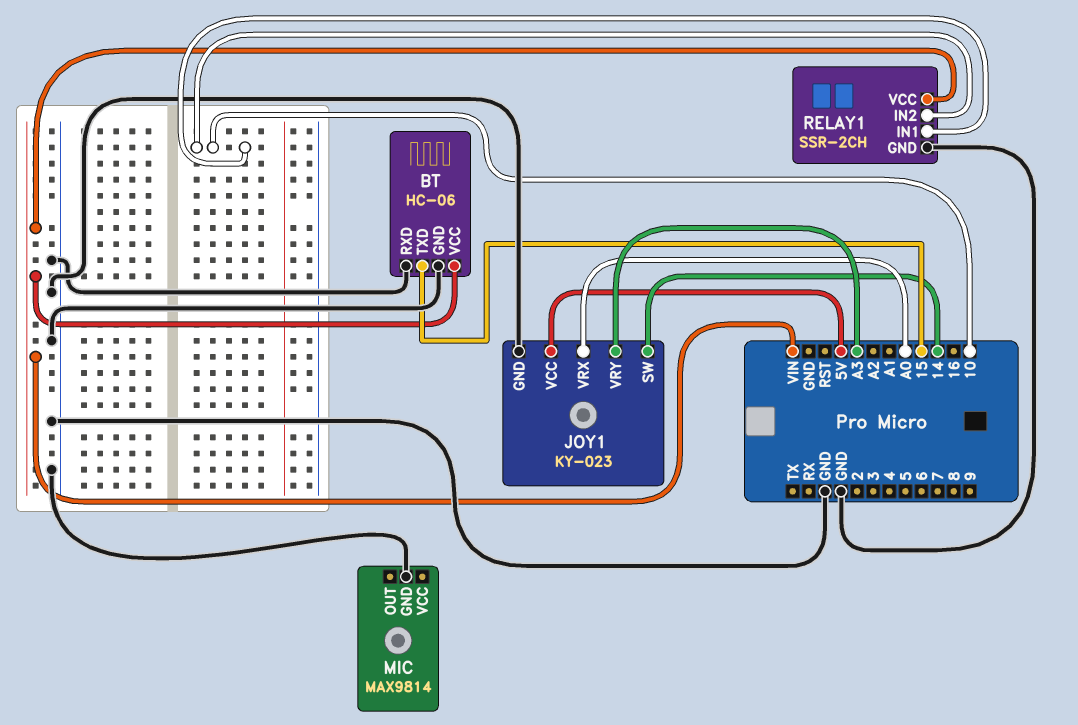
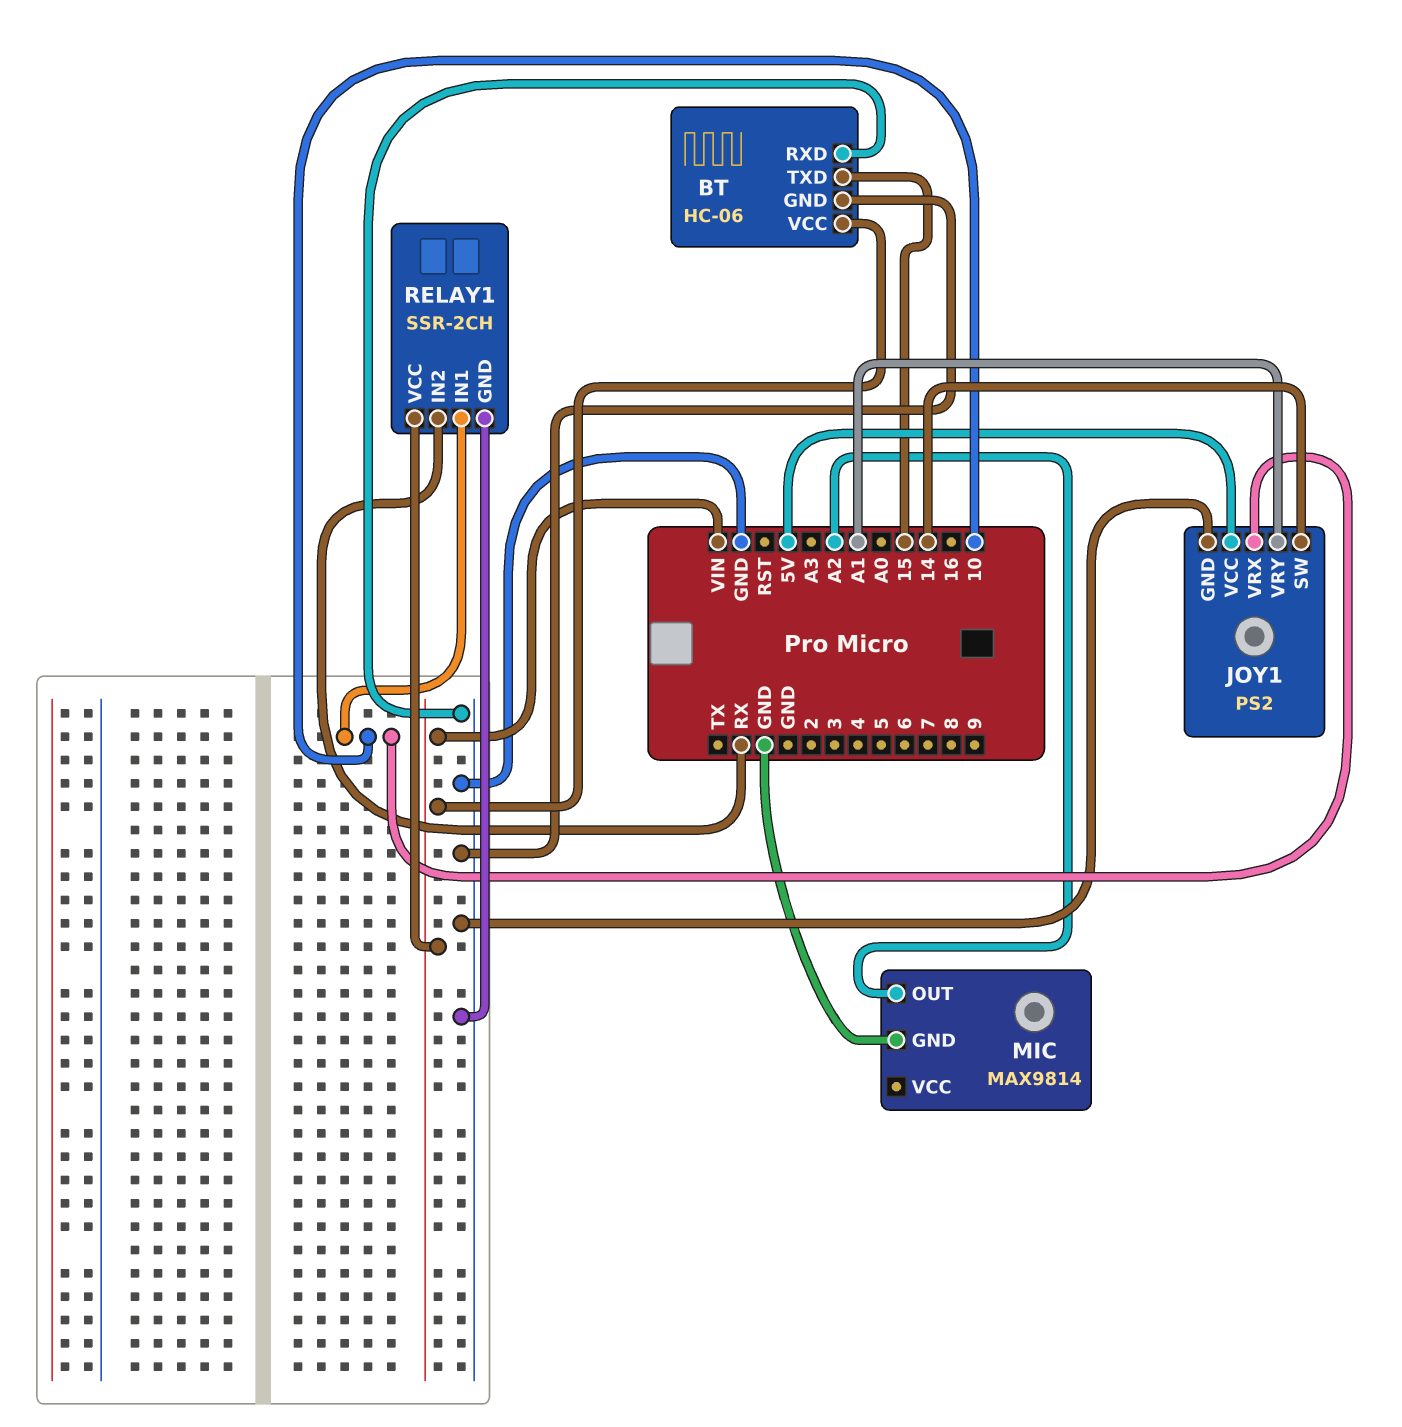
JOY1: KY-023 -> PS2
JOY1 pin VRX: A0 -> 10
JOY1 pin VRY: A3 -> A1
MIC pin OUT: none -> A2
RELAY1 pin IN2: 10 -> RX

